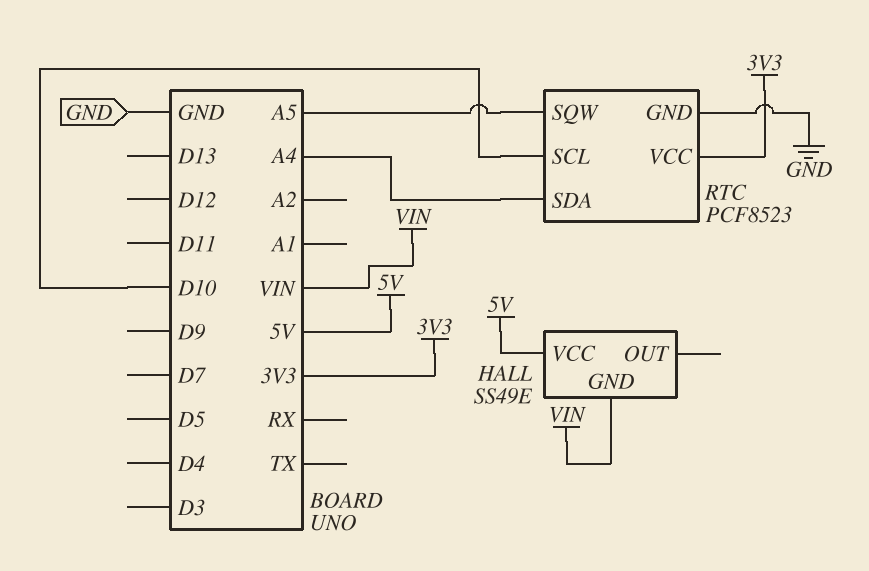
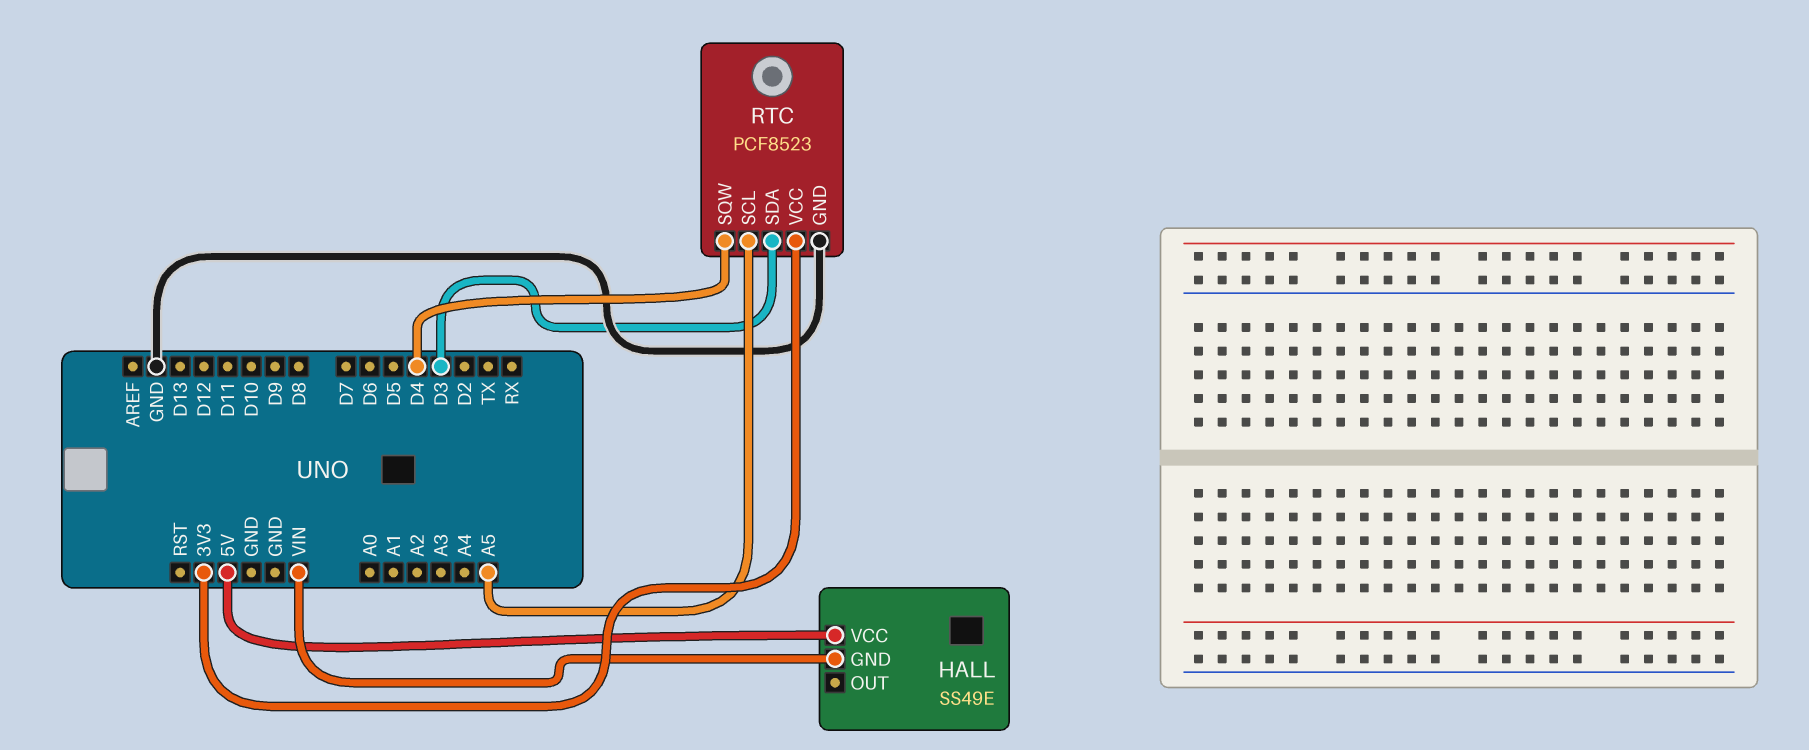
RTC pin SCL: D10 -> A5
RTC pin SDA: A4 -> D3
RTC pin SQW: A5 -> D4

